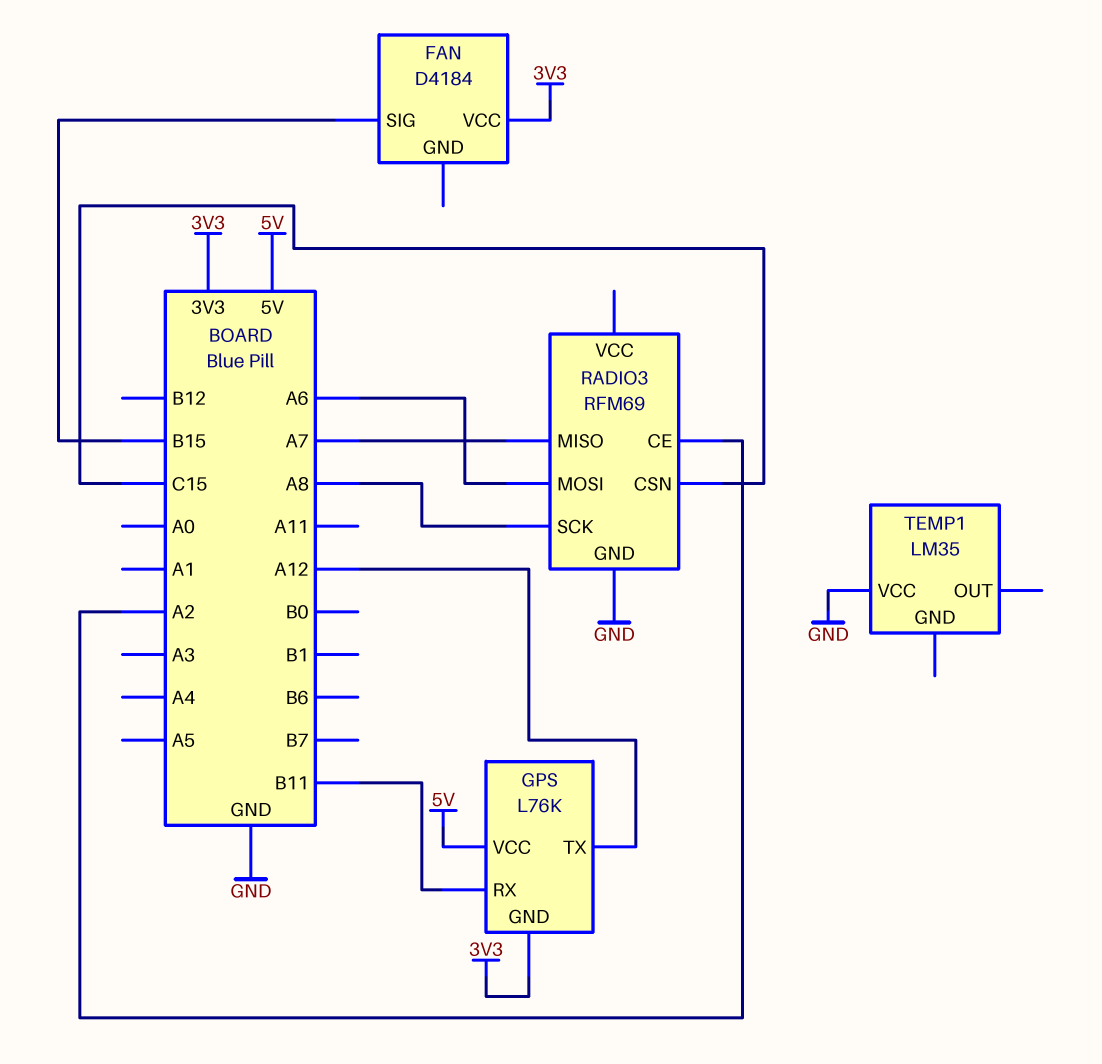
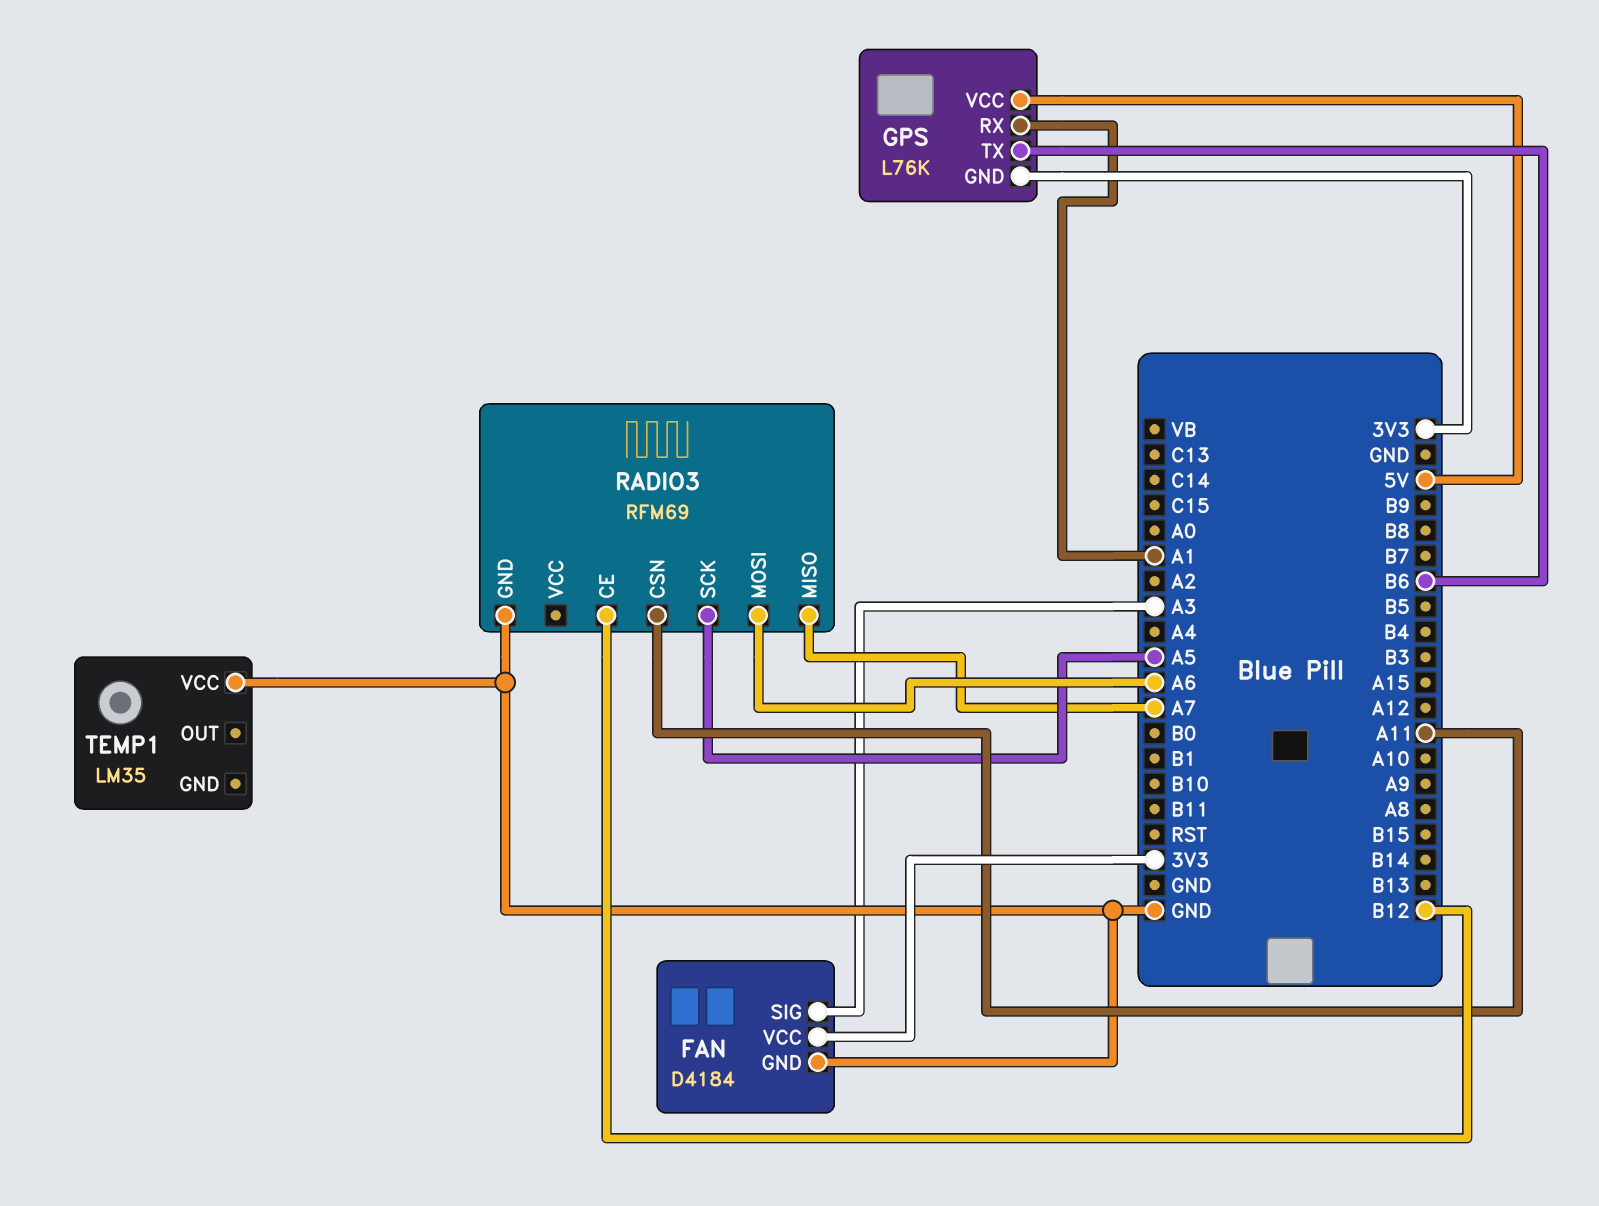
FAN pin GND: none -> GND
FAN pin SIG: B15 -> A3
GPS pin RX: B11 -> A1
GPS pin TX: A12 -> B6
RADIO3 pin CE: A2 -> B12
RADIO3 pin CSN: C15 -> A11
RADIO3 pin SCK: A8 -> A5

